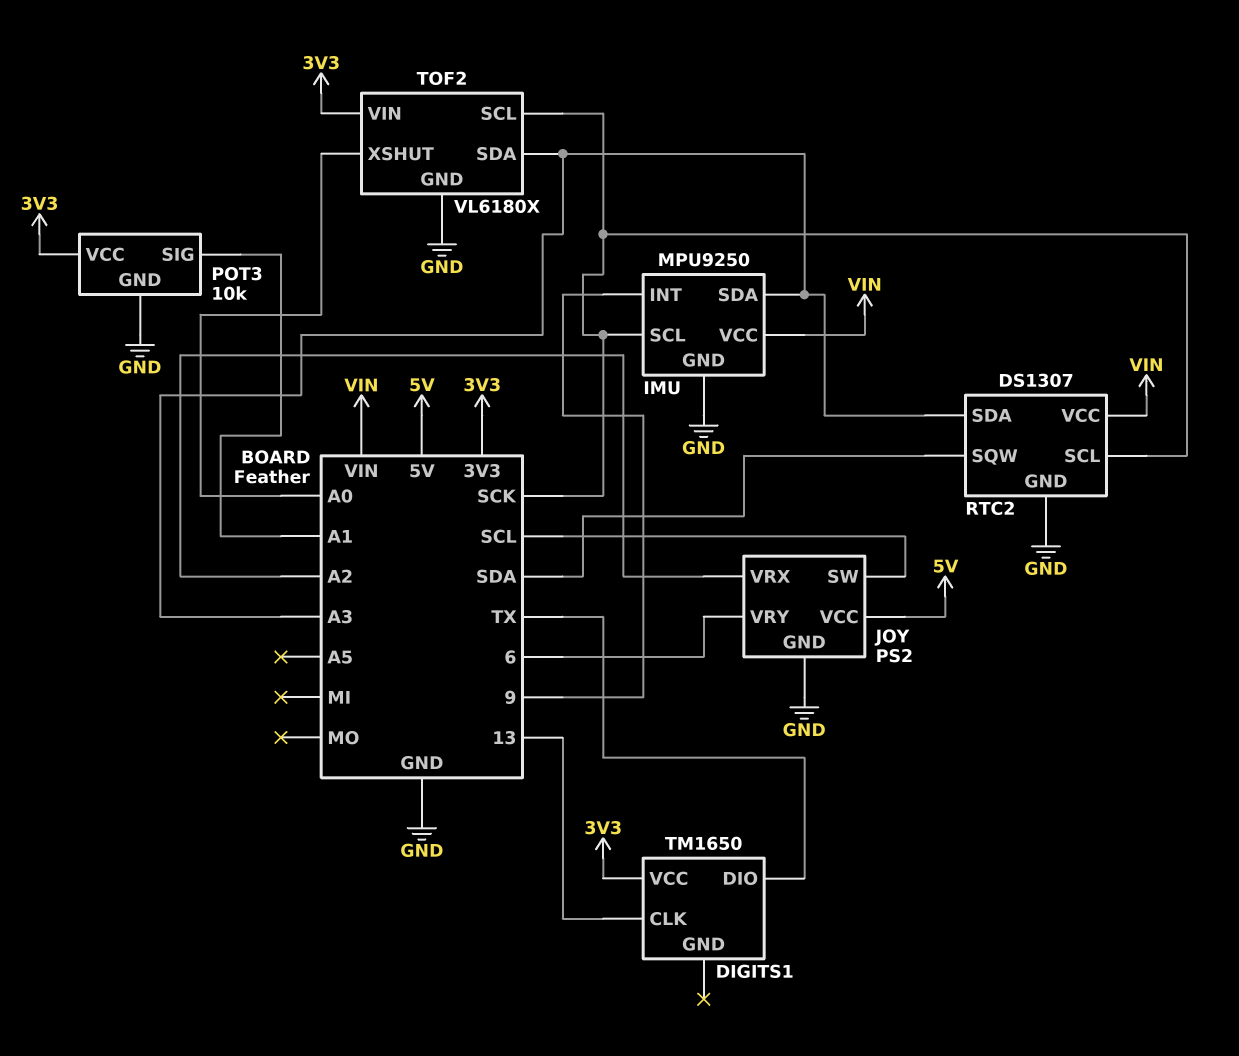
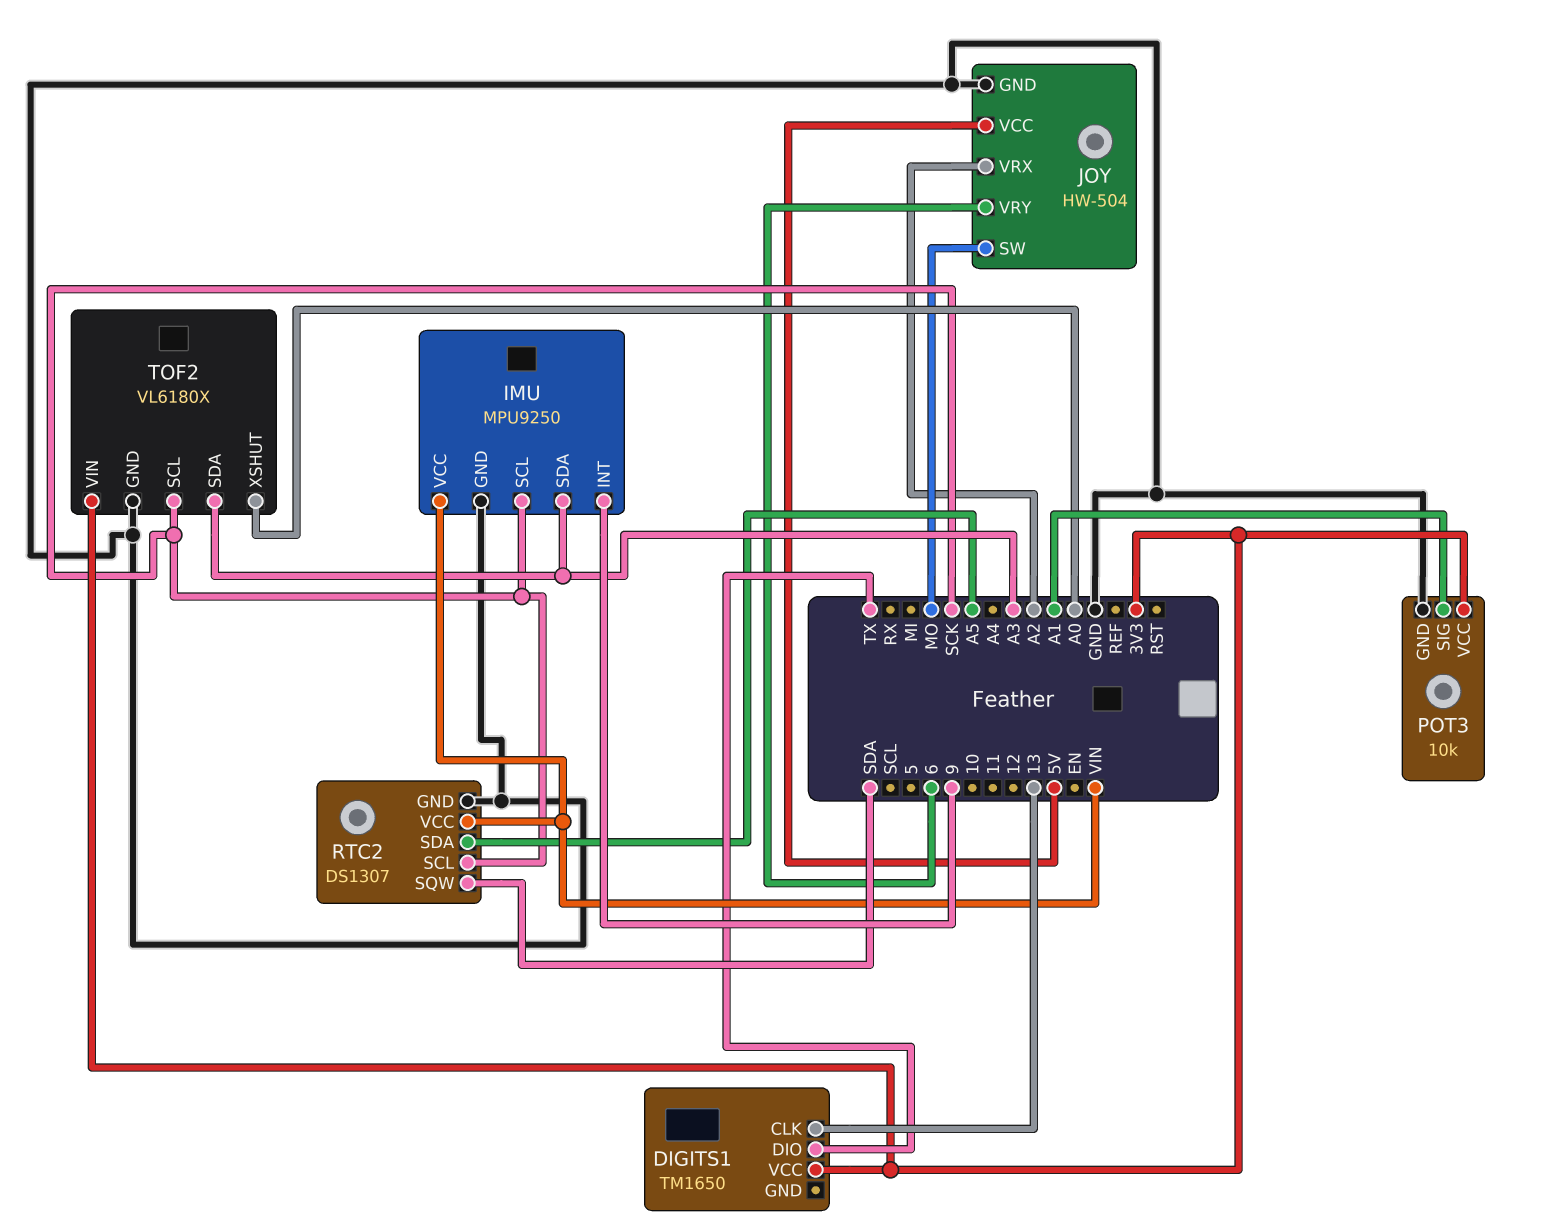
JOY: PS2 -> HW-504
JOY pin SW: SCL -> MO
RTC2 pin SDA: A3 -> A5

